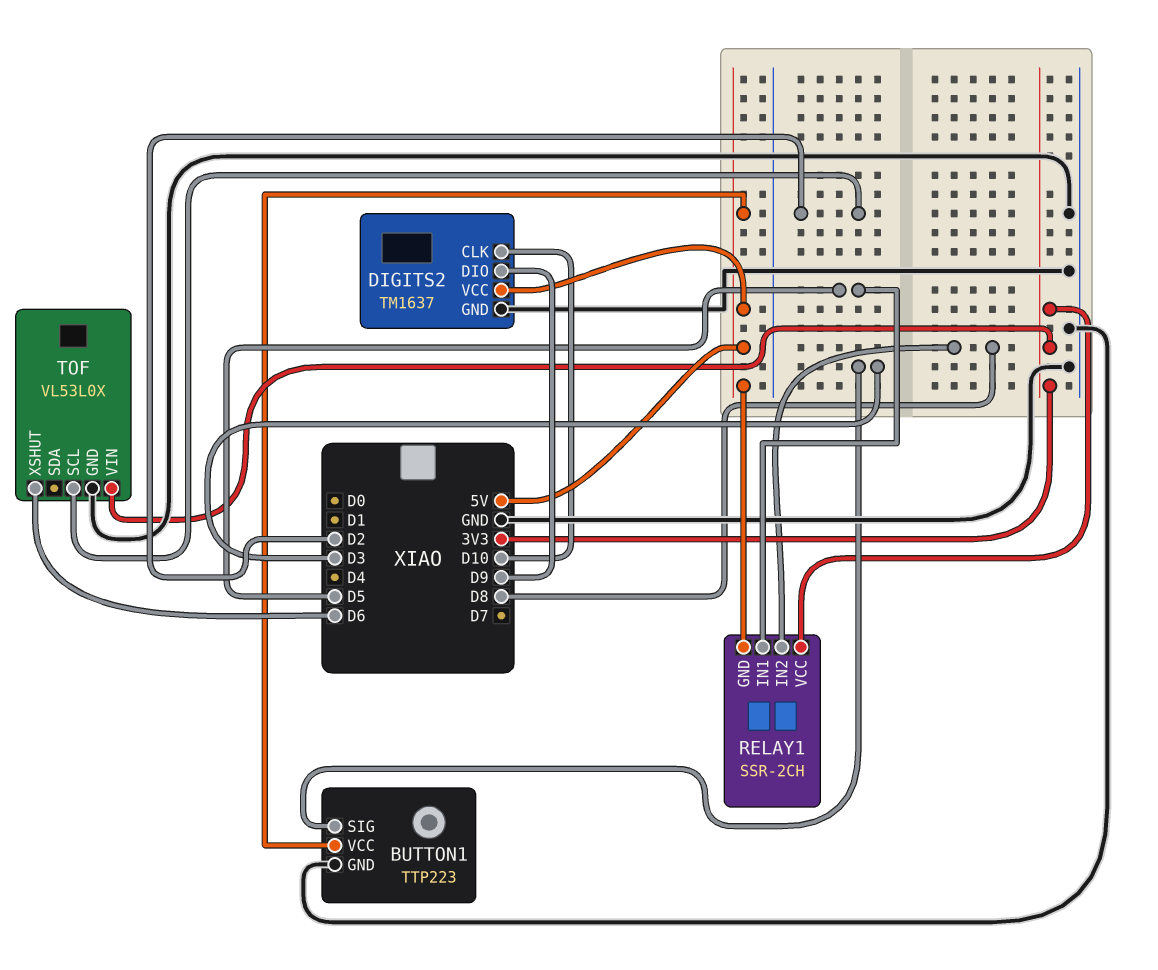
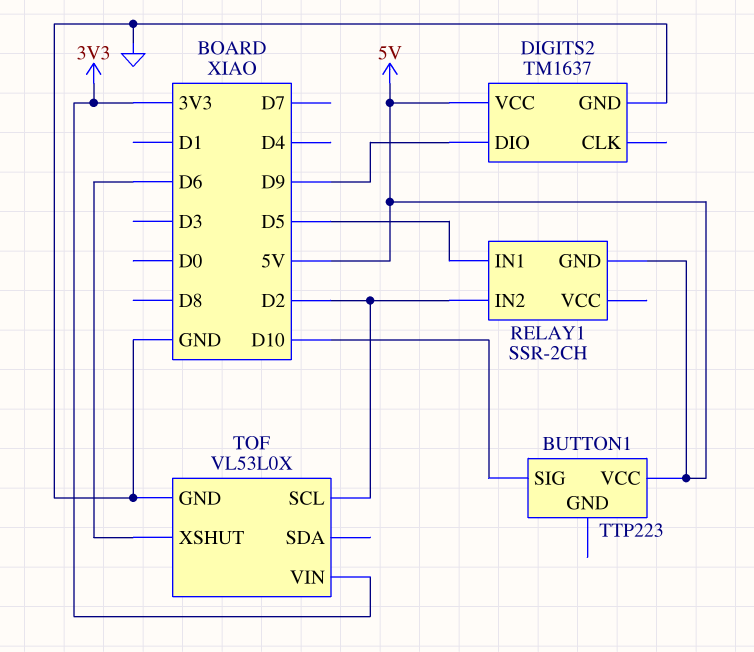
BUTTON1 pin GND: GND -> none
BUTTON1 pin SIG: D3 -> D10
DIGITS2 pin CLK: D10 -> none
RELAY1 pin IN2: D8 -> D2
RELAY1 pin VCC: 3V3 -> none

